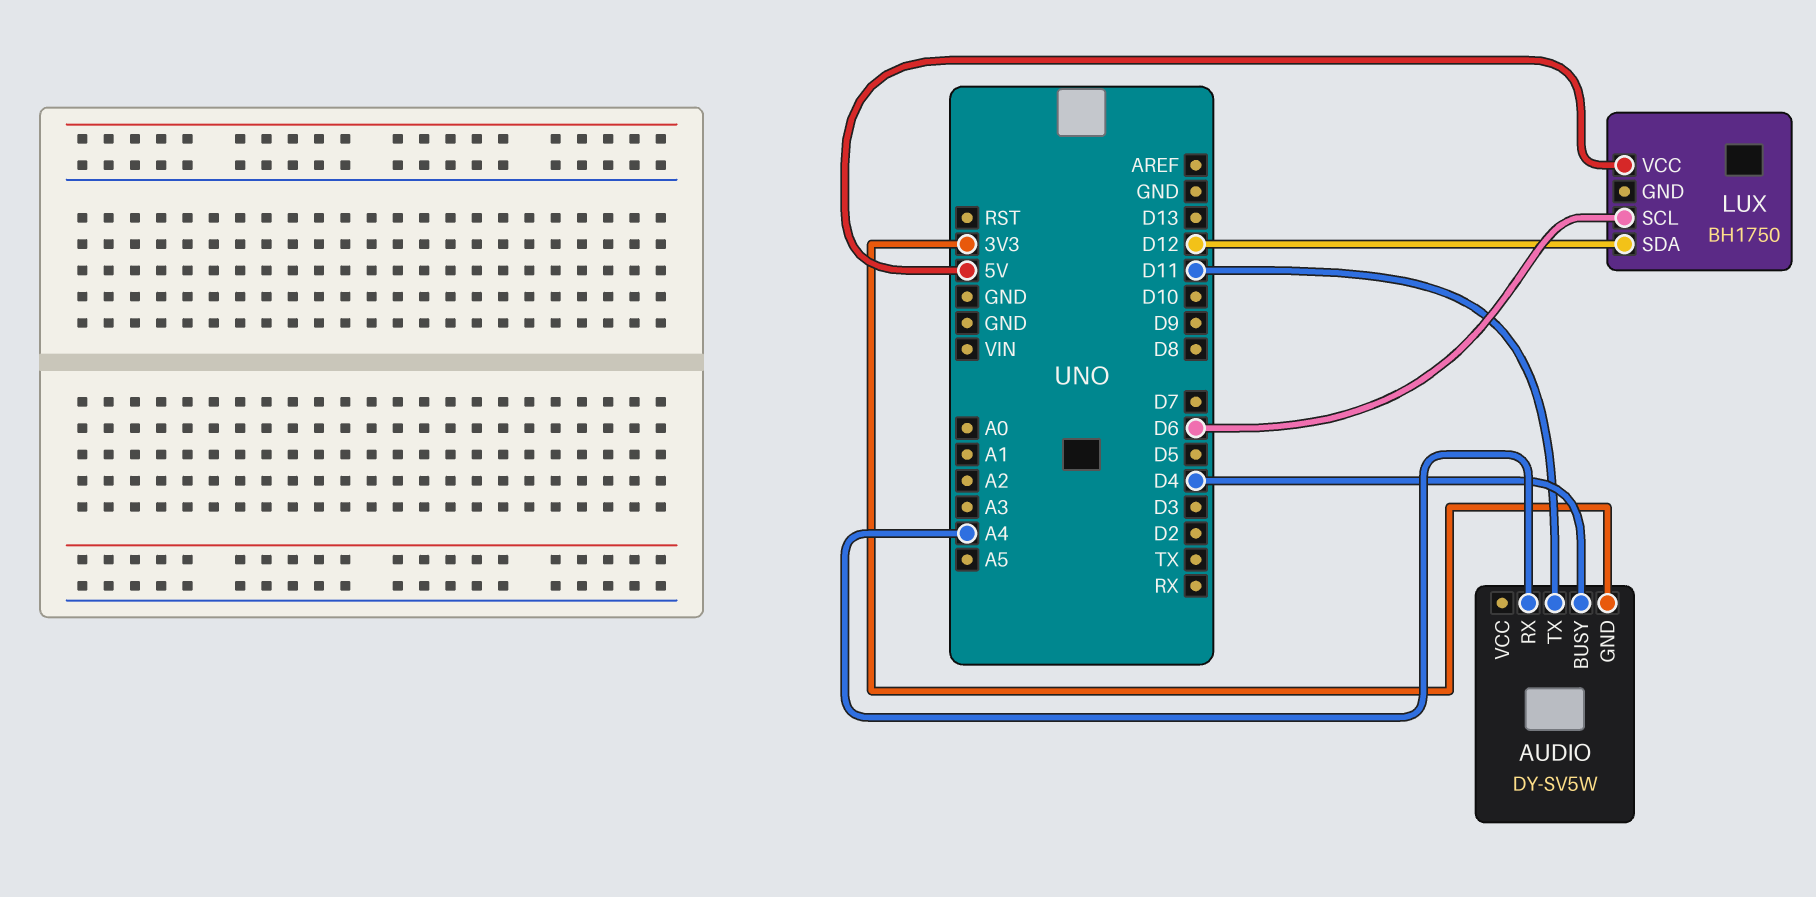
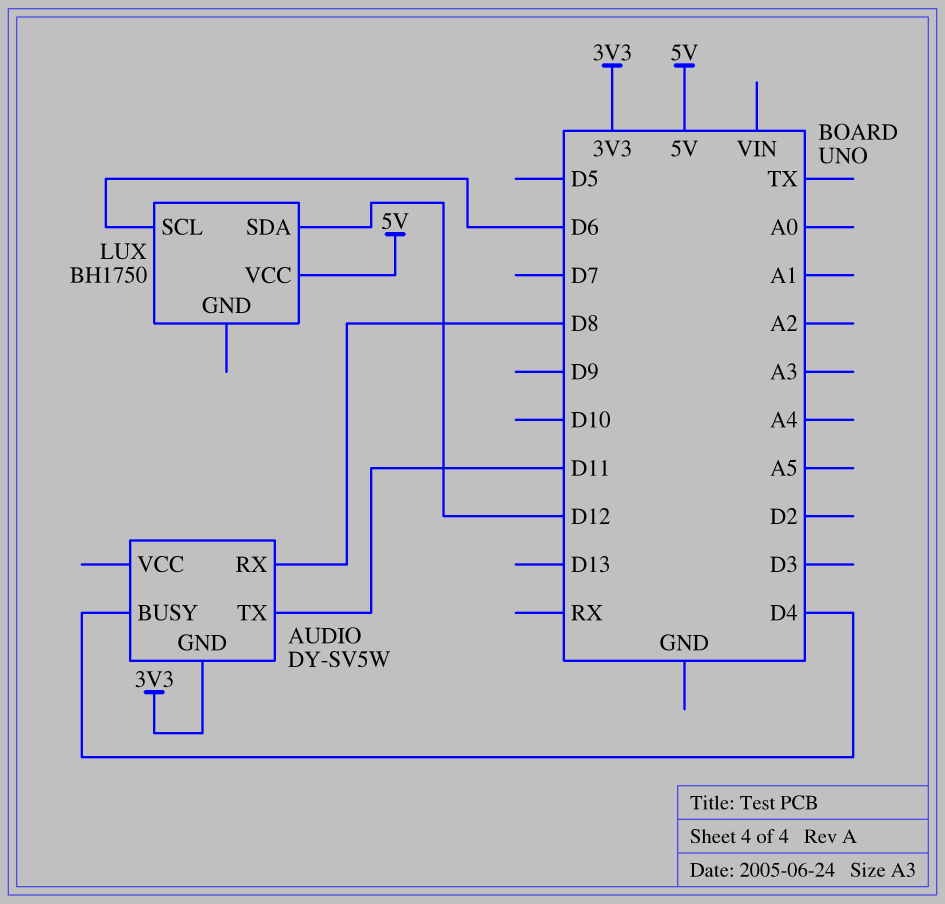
AUDIO pin RX: A4 -> D8

